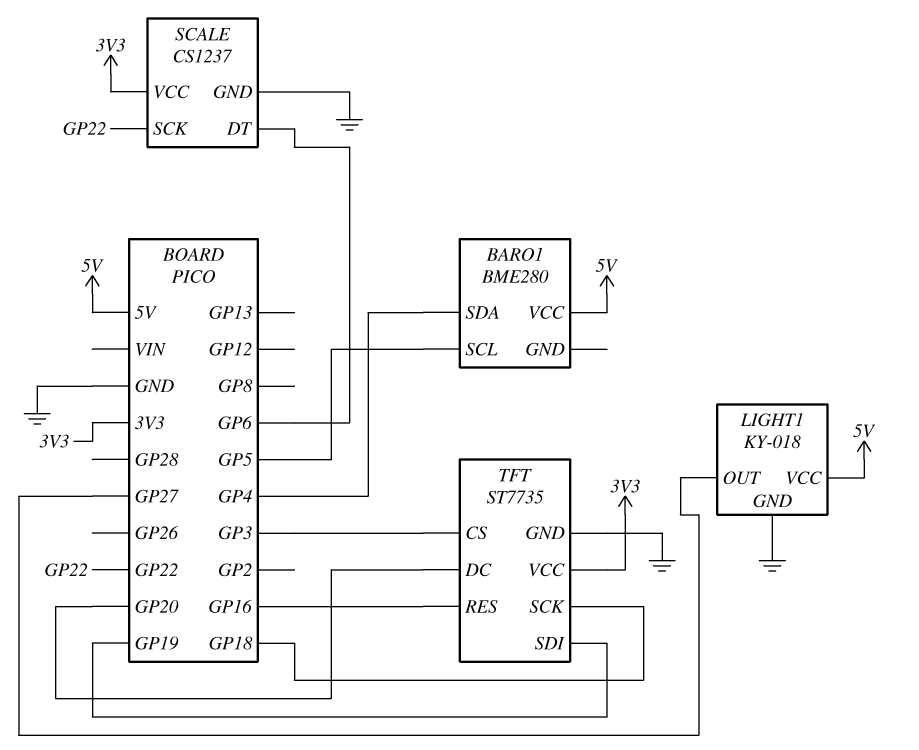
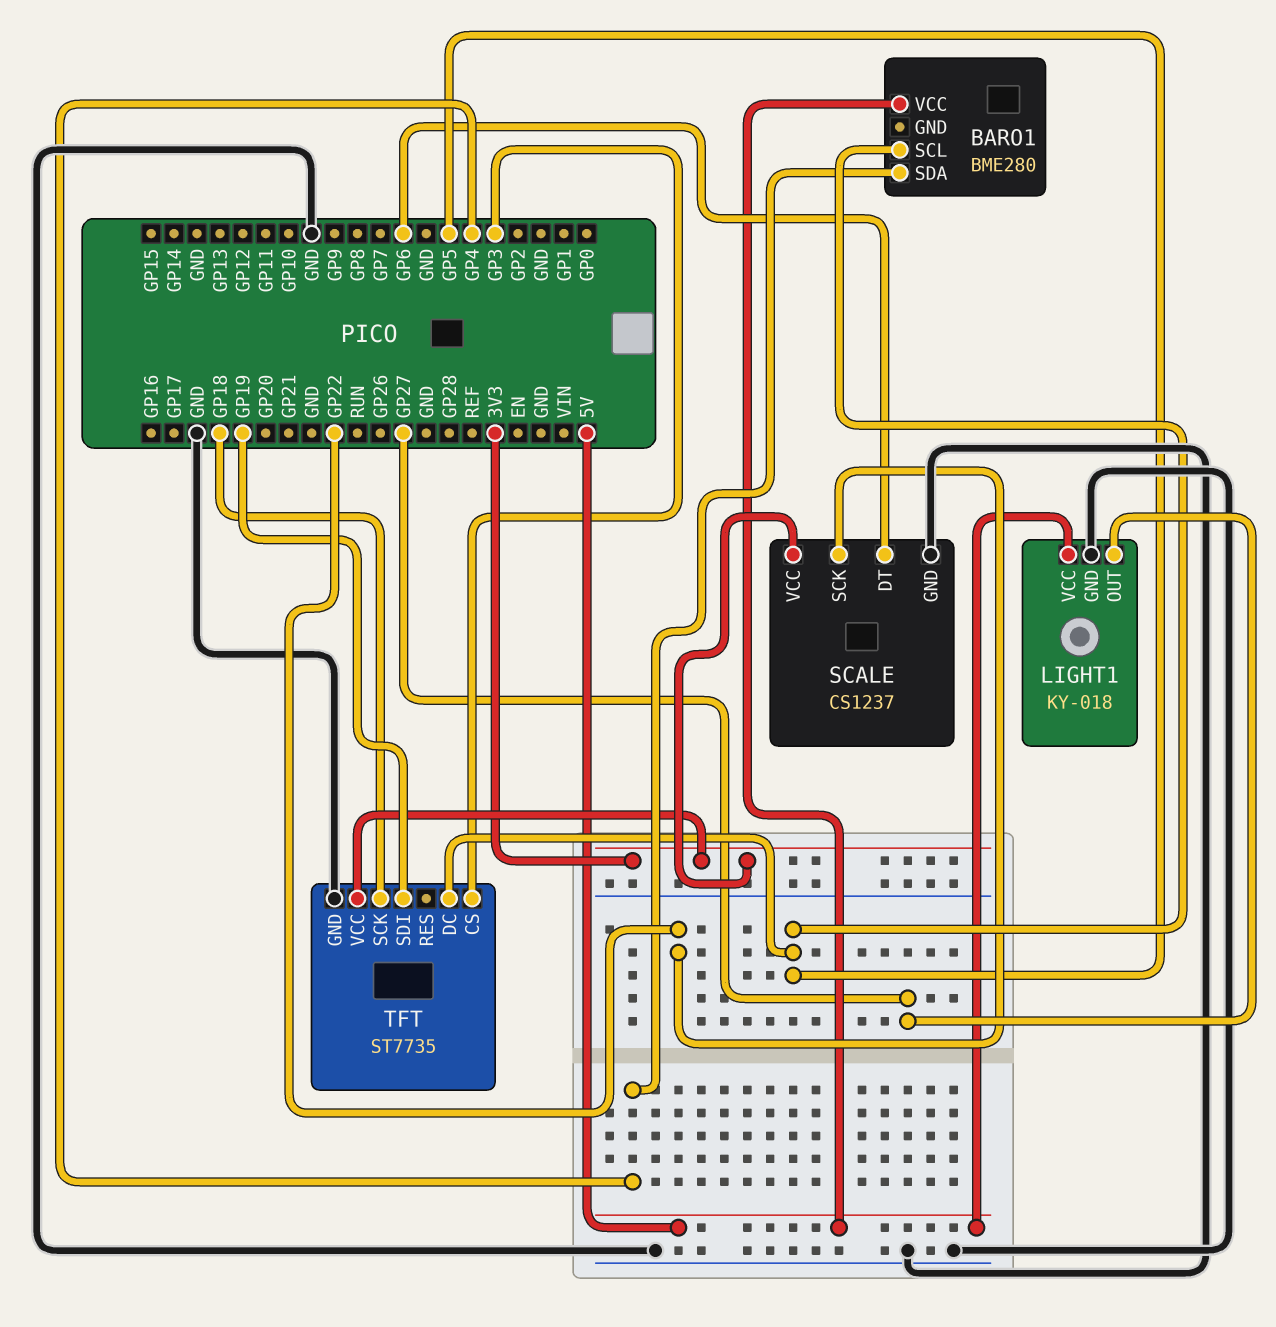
TFT pin DC: GP20 -> GP5
TFT pin RES: GP16 -> none

